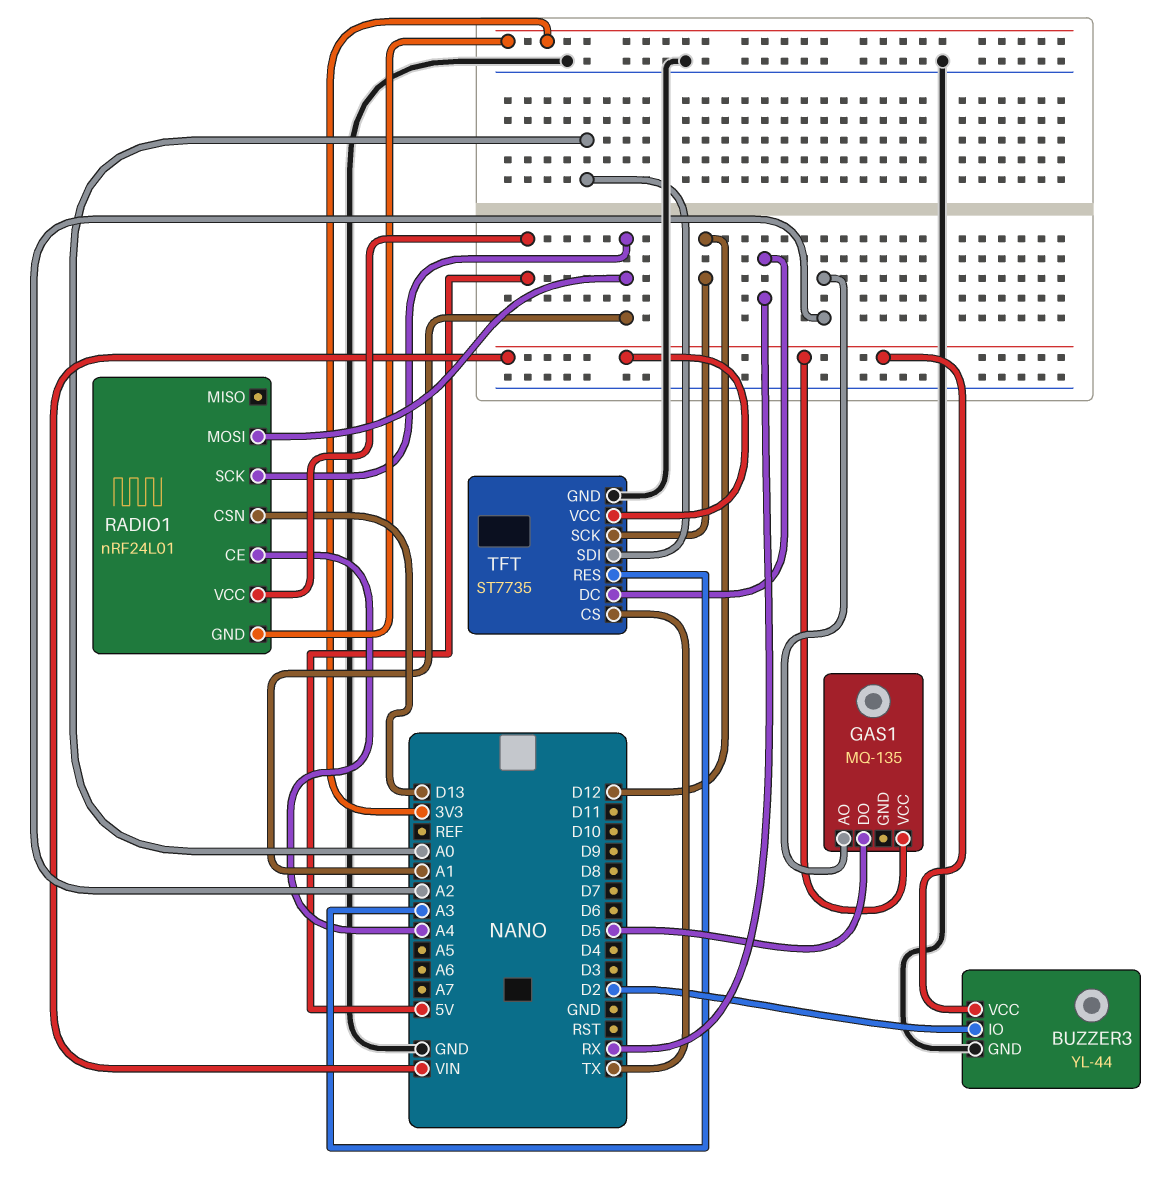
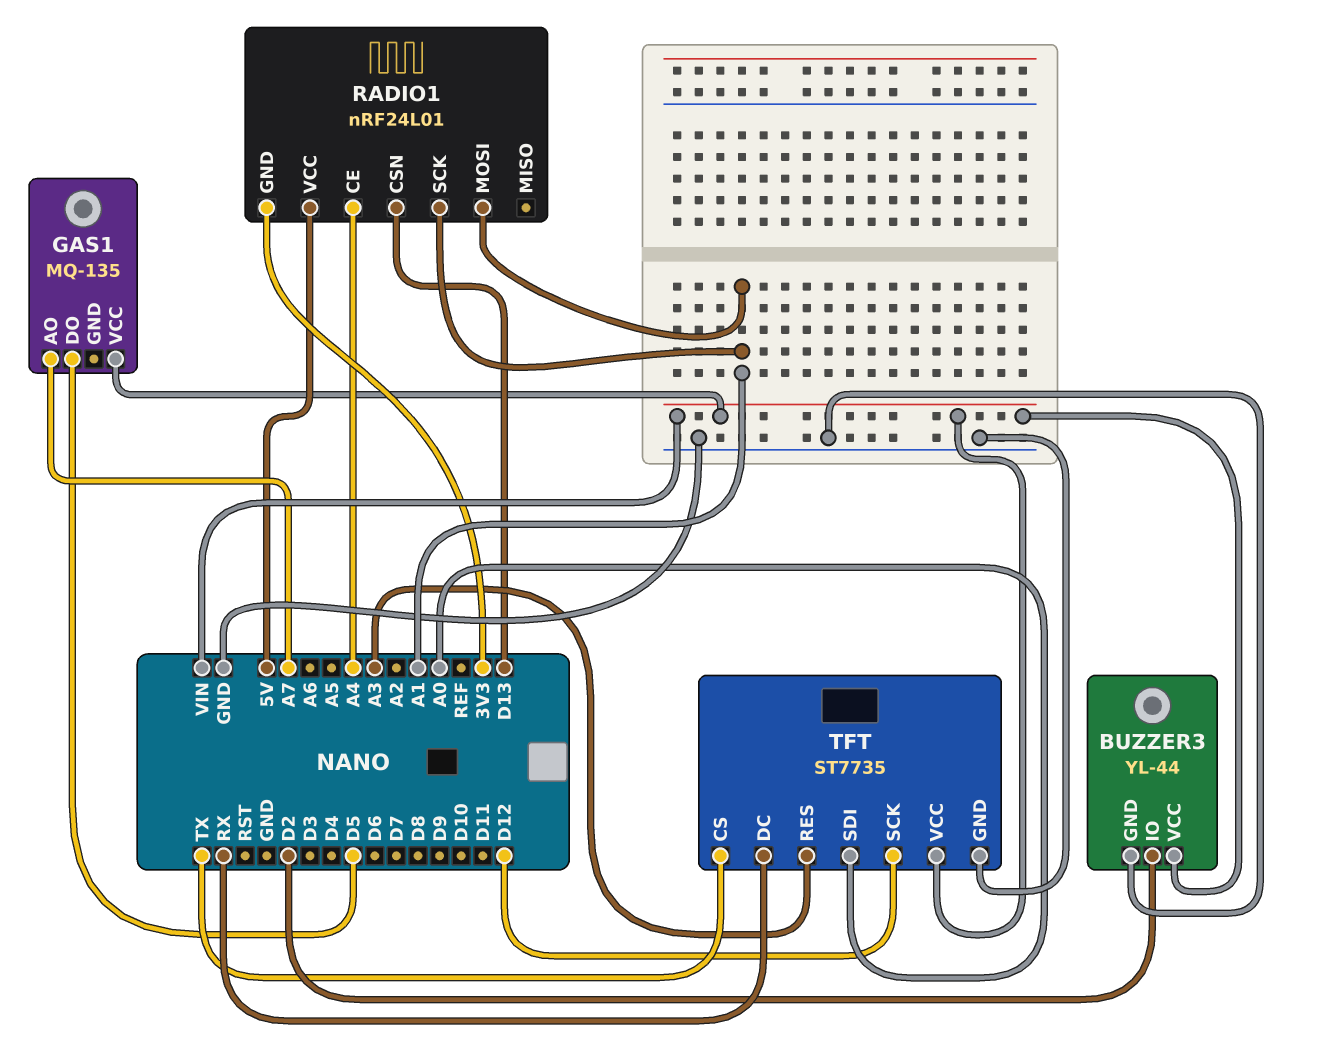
GAS1 pin AO: A2 -> A7

